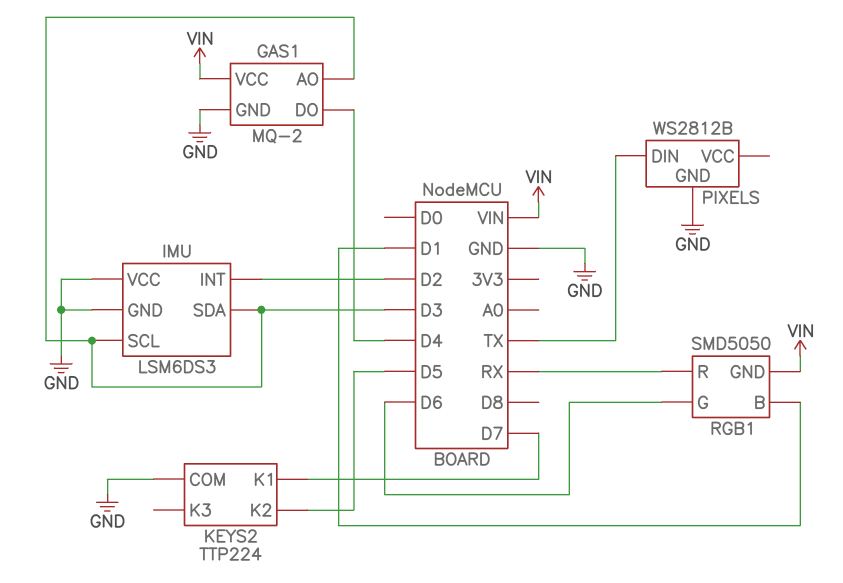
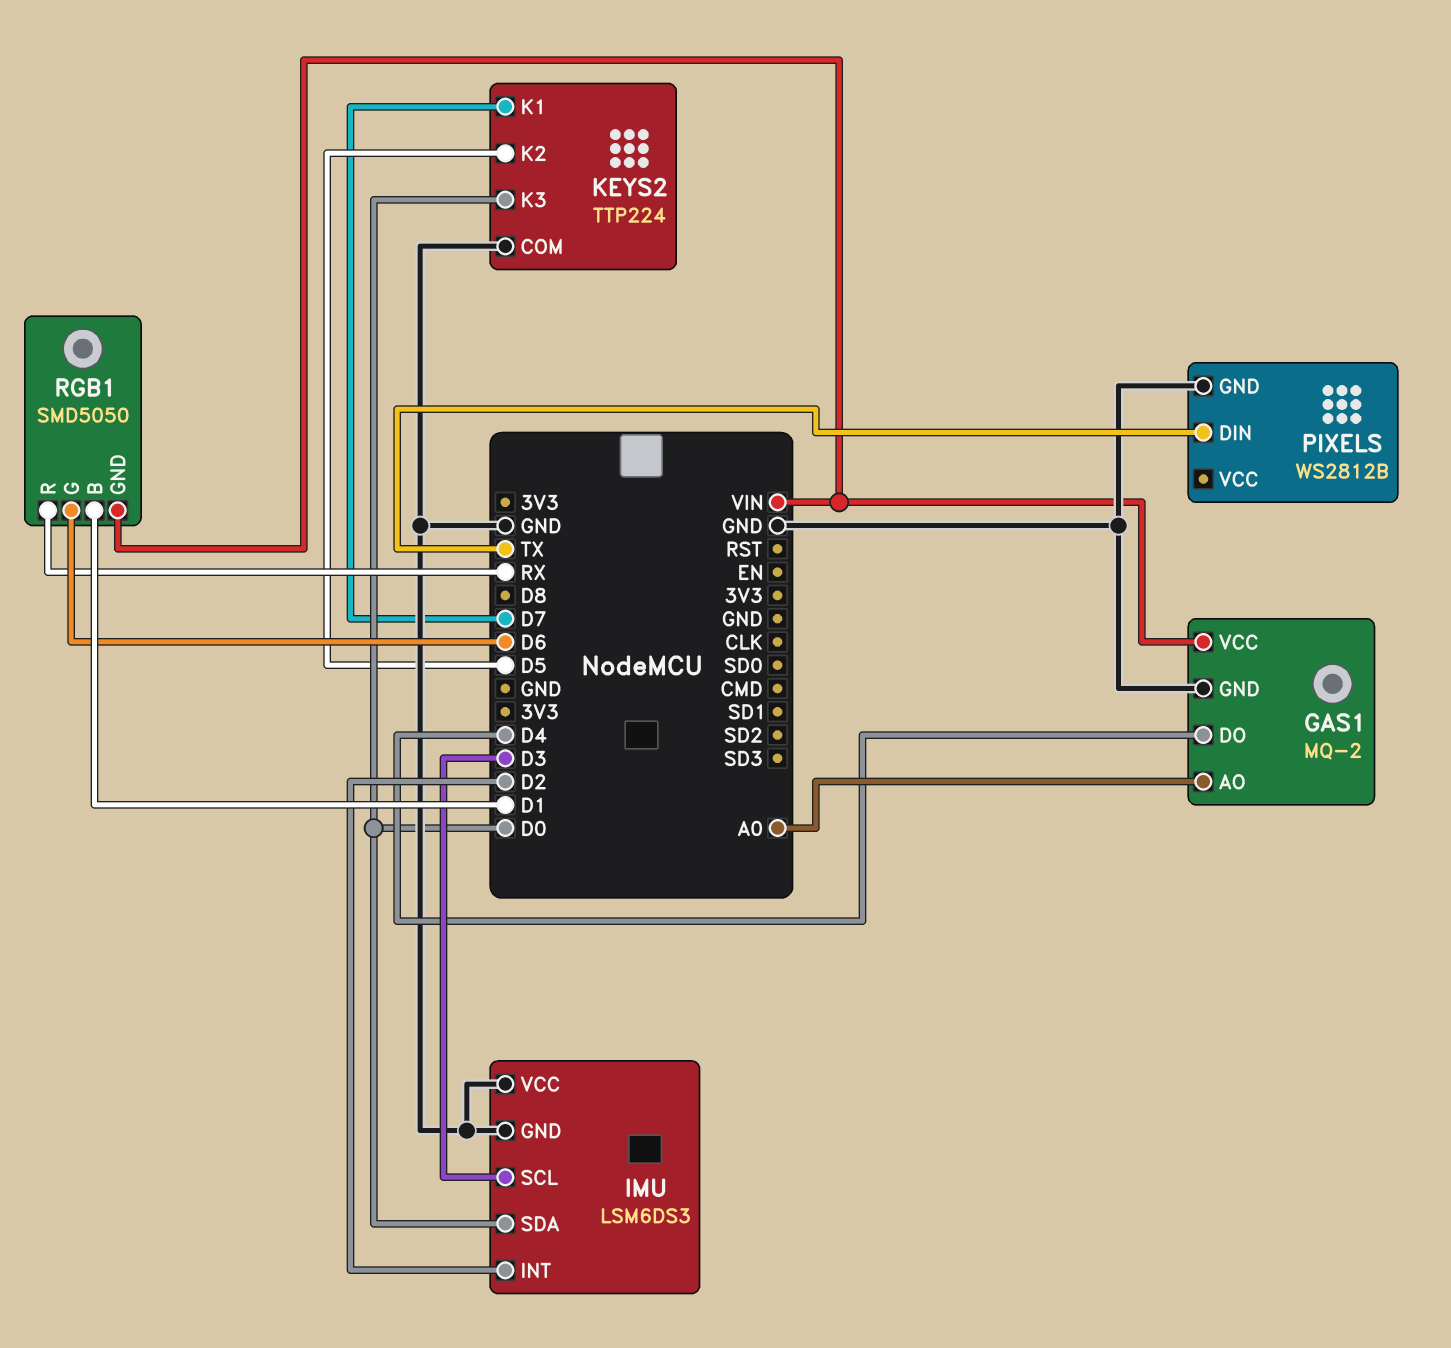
GAS1 pin AO: D3 -> A0
IMU pin SDA: D3 -> D0
KEYS2 pin K3: none -> D0

